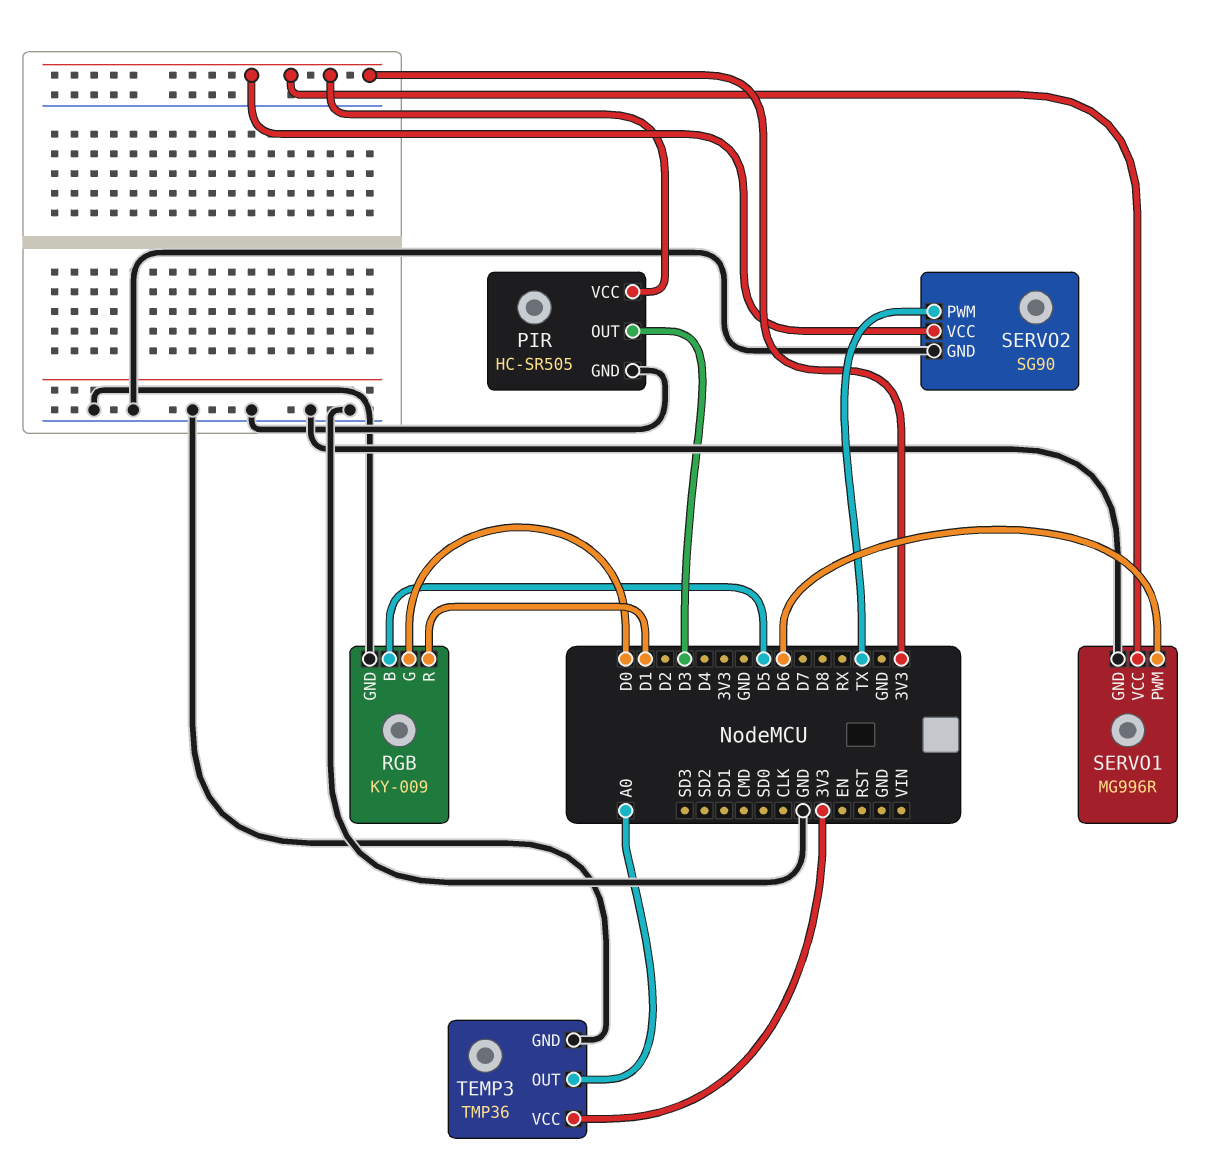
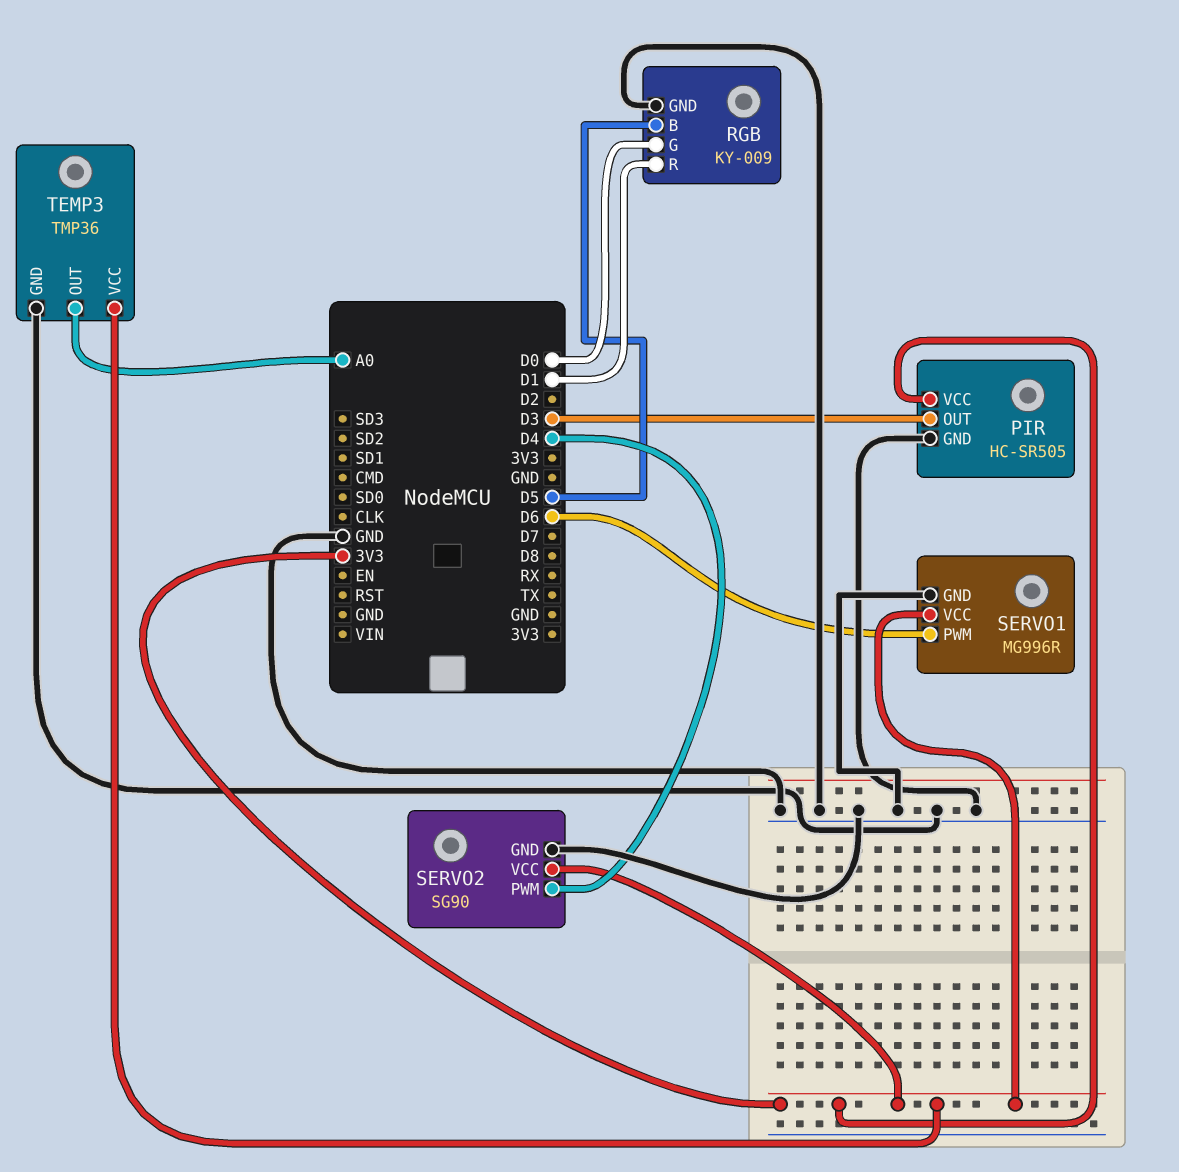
SERVO2 pin PWM: TX -> D4

